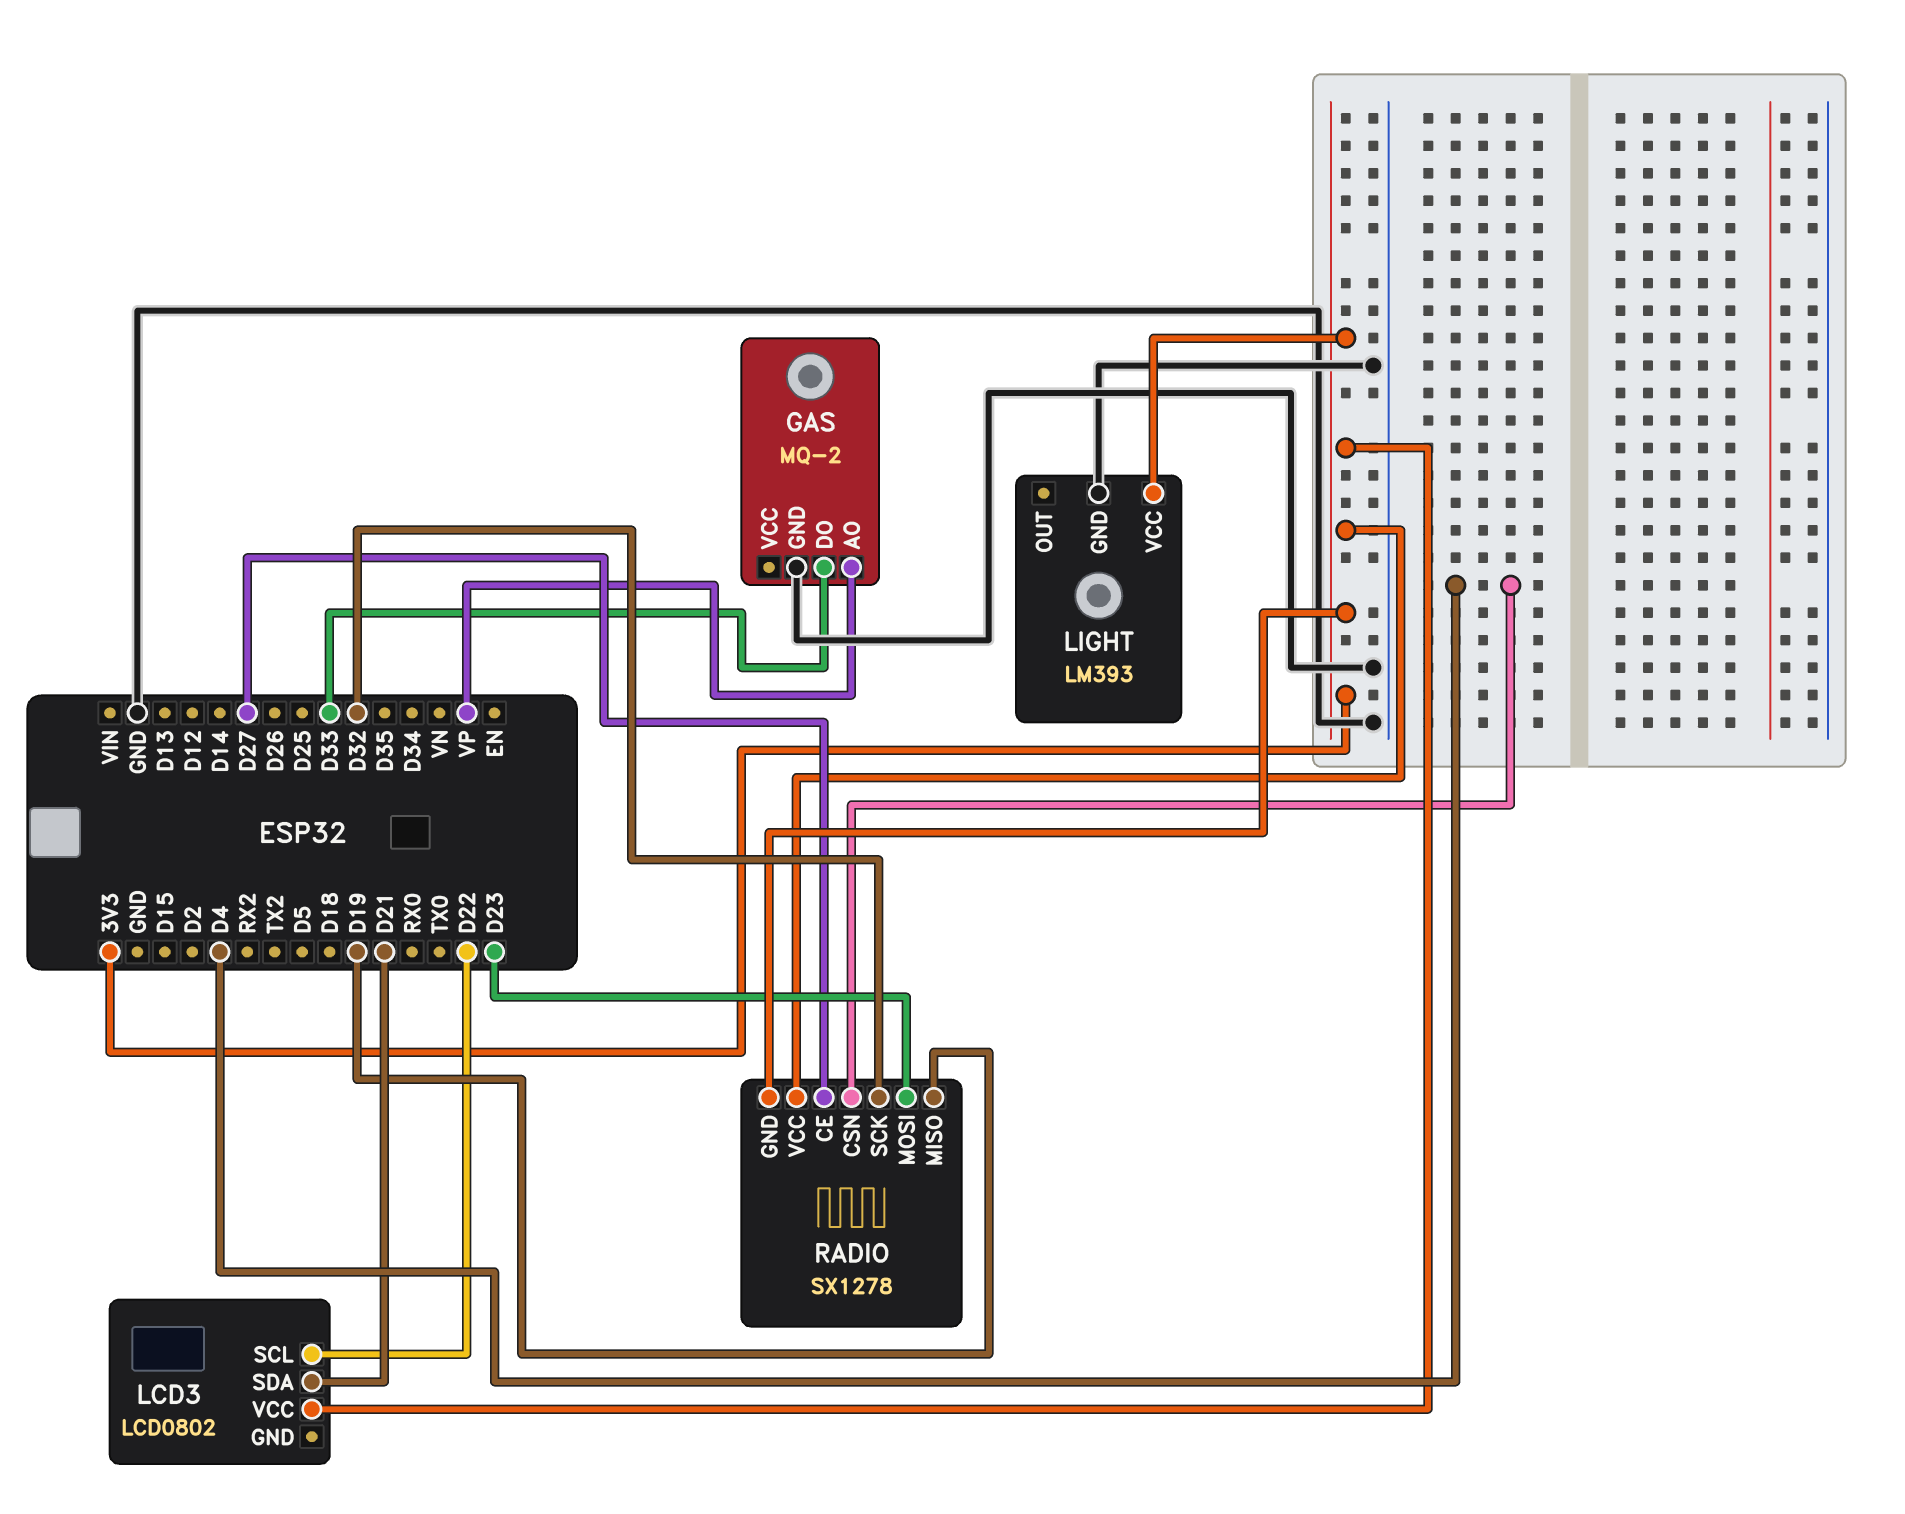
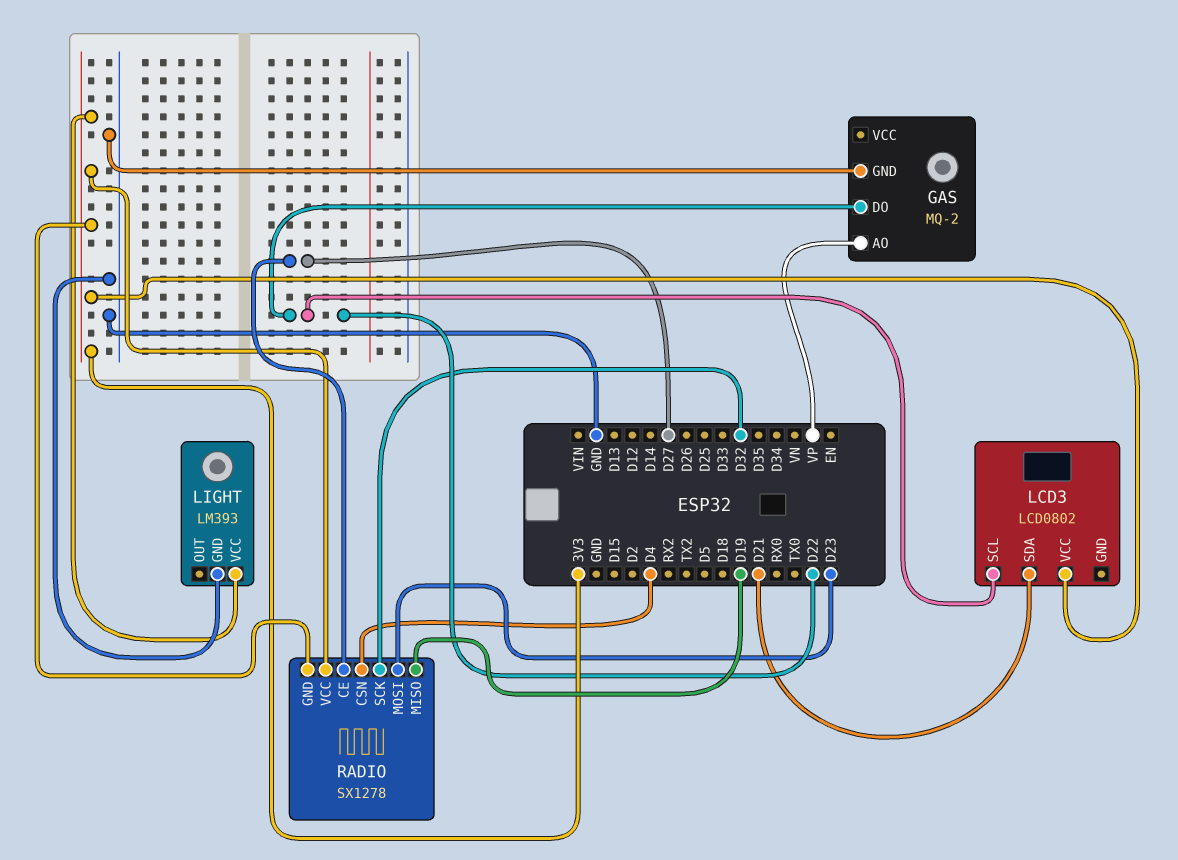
GAS pin DO: D33 -> D22

